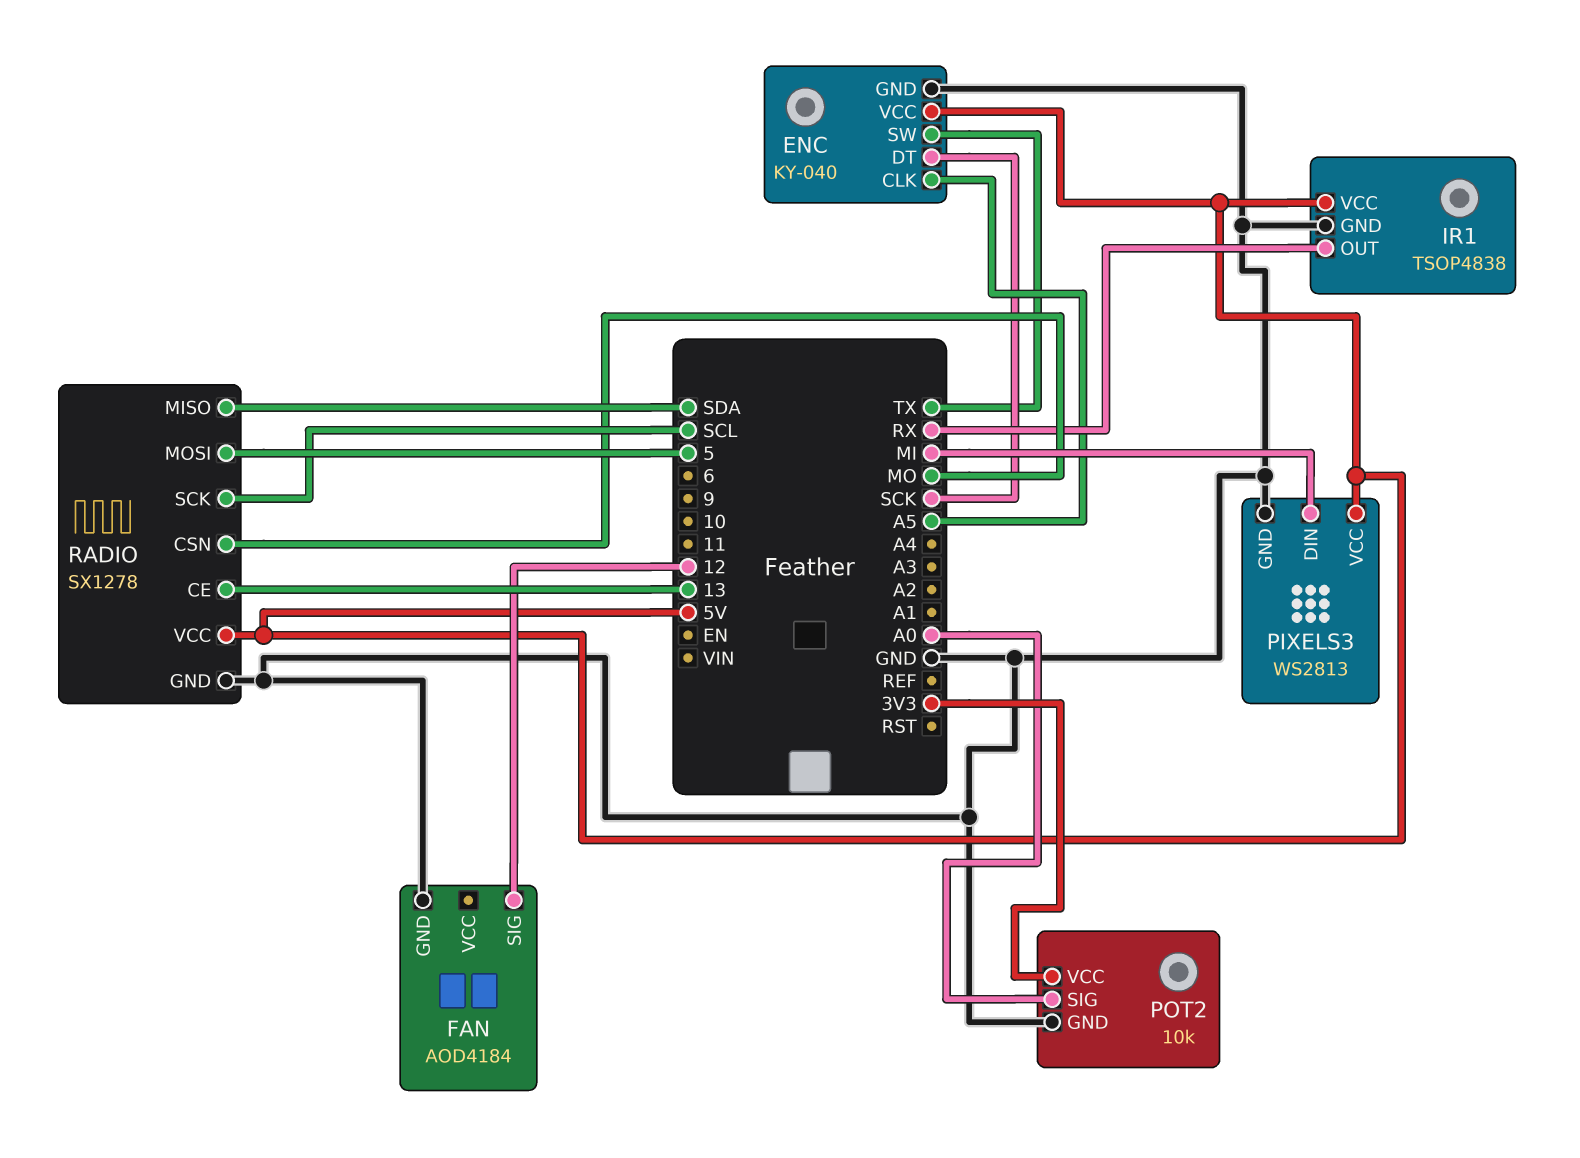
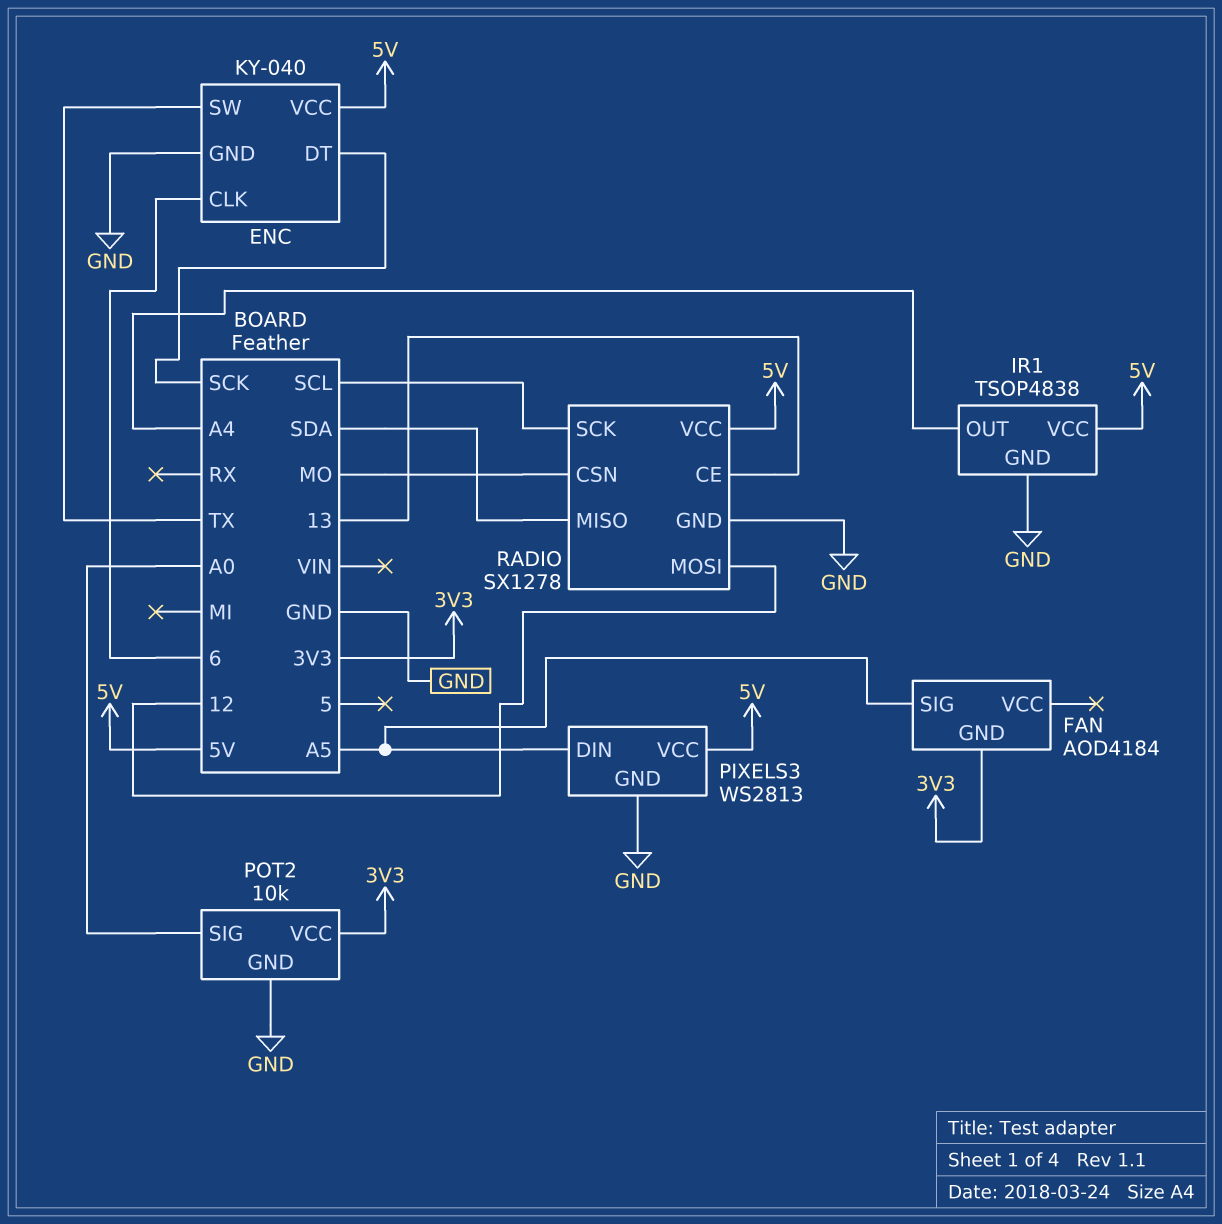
ENC pin CLK: A5 -> 6
FAN pin GND: GND -> 3V3
FAN pin SIG: 12 -> A5
IR1 pin OUT: RX -> A4
PIXELS3 pin DIN: MI -> A5
RADIO pin MOSI: 5 -> 12

